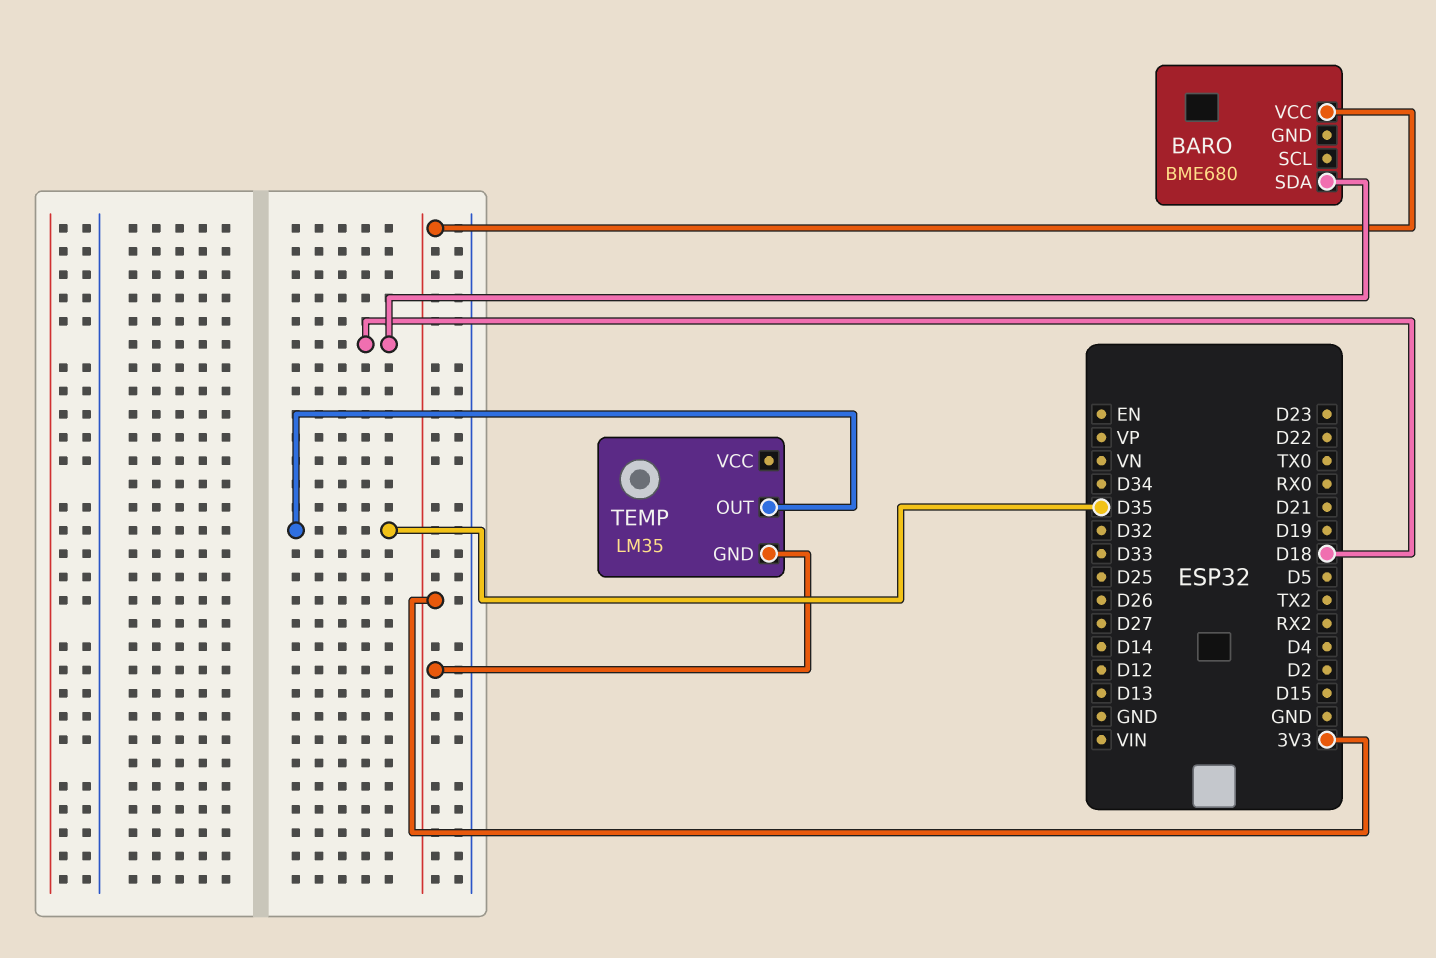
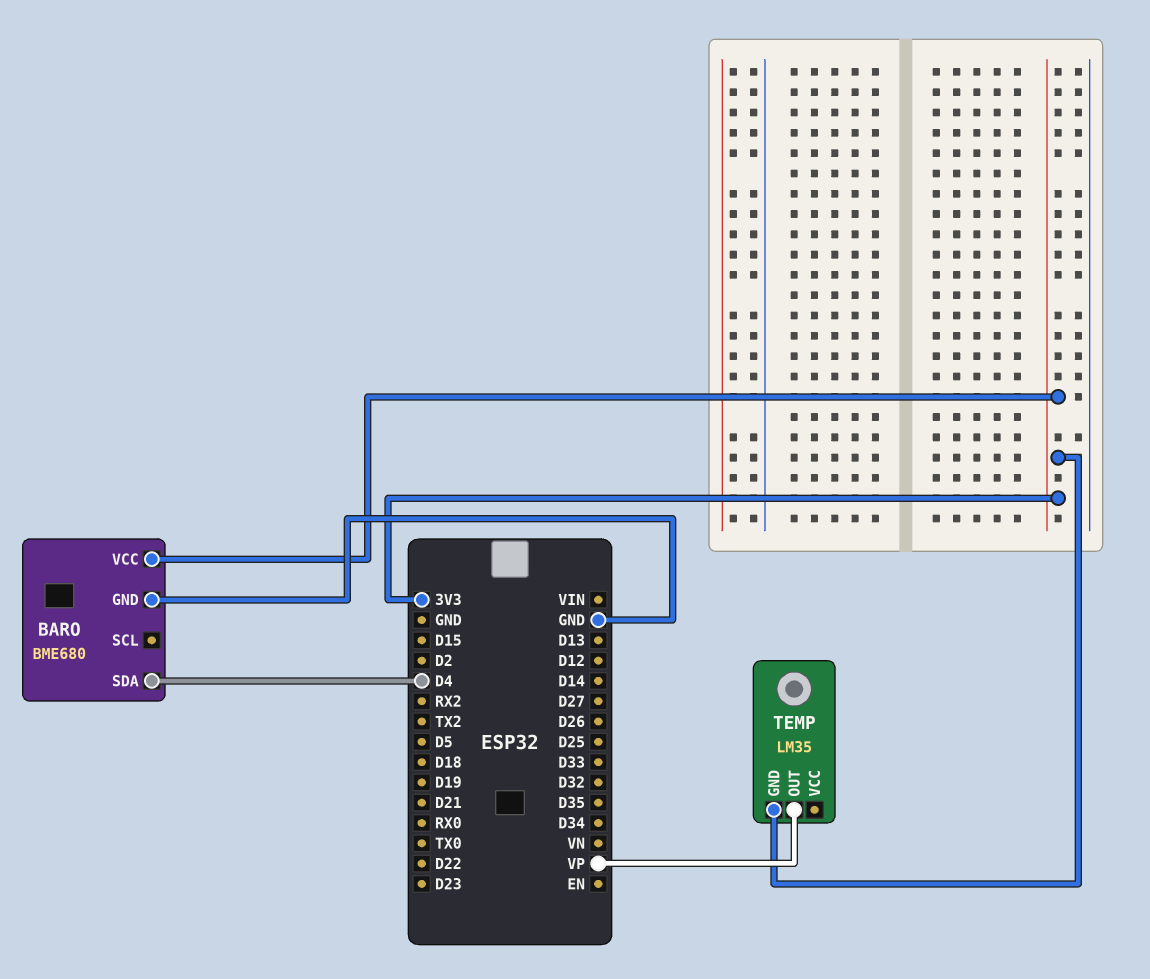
BARO pin GND: none -> GND
BARO pin SDA: D18 -> D4
TEMP pin OUT: D35 -> VP

